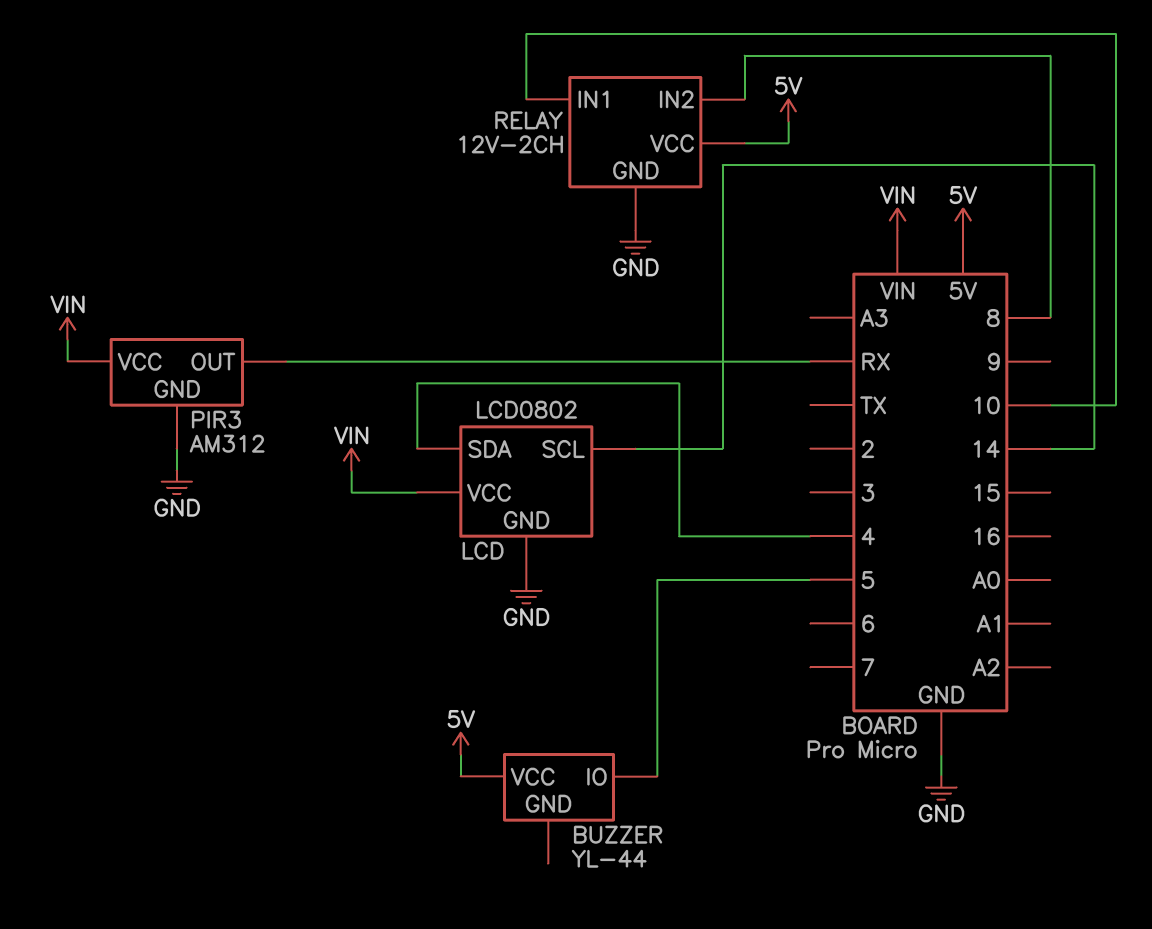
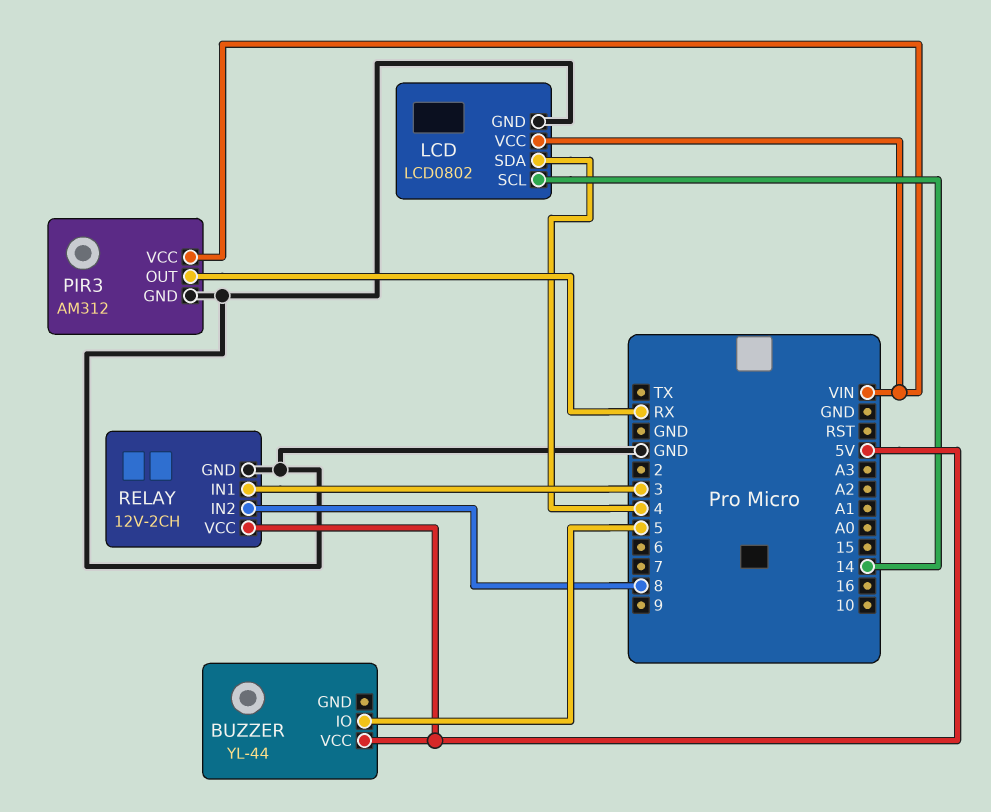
RELAY pin IN1: 10 -> 3

